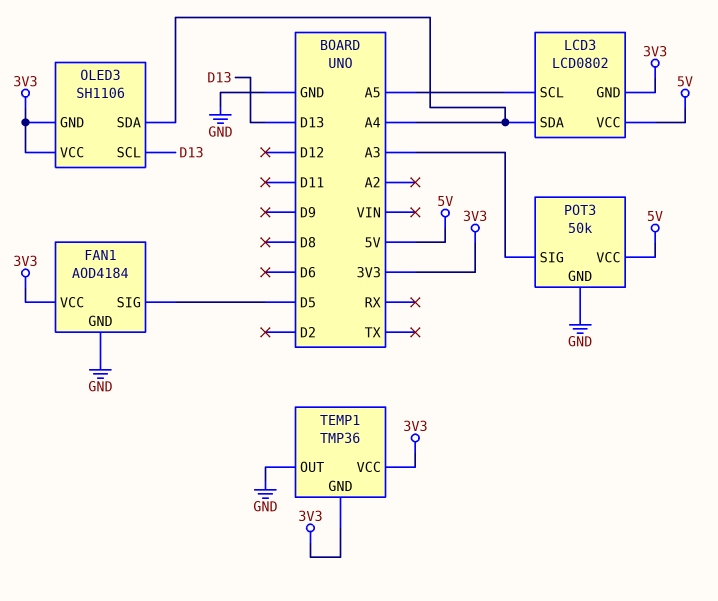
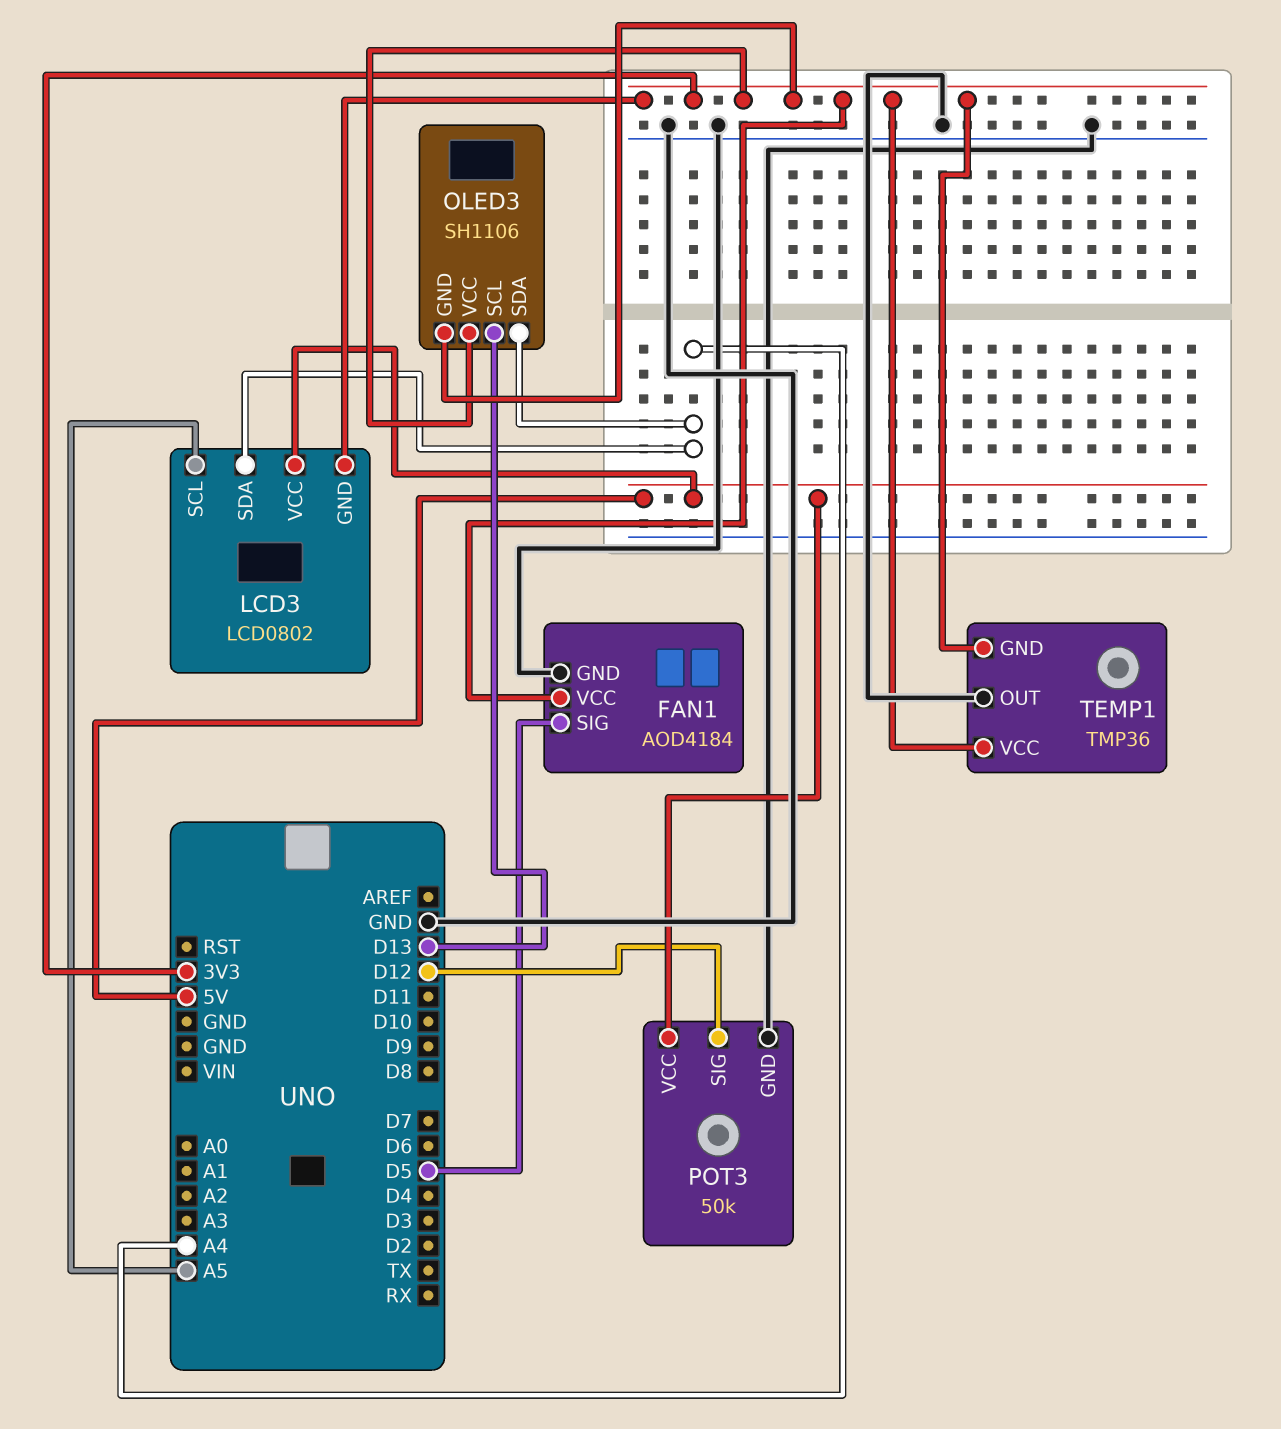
POT3 pin SIG: A3 -> D12

